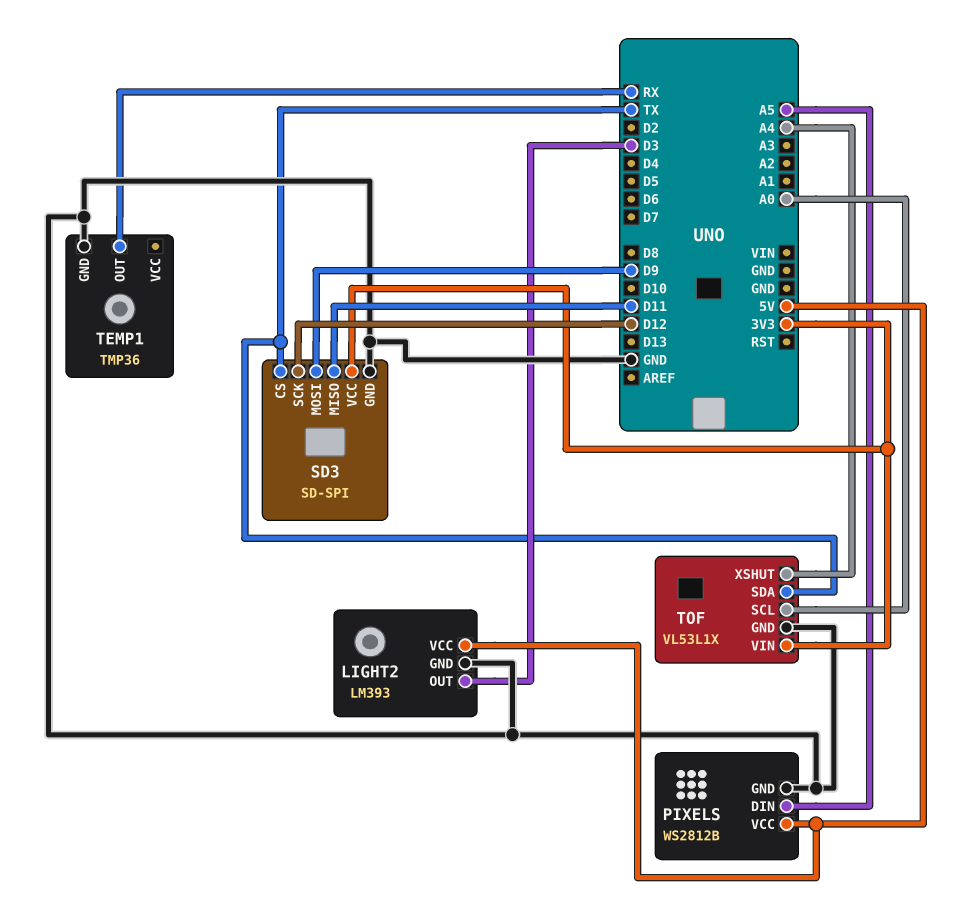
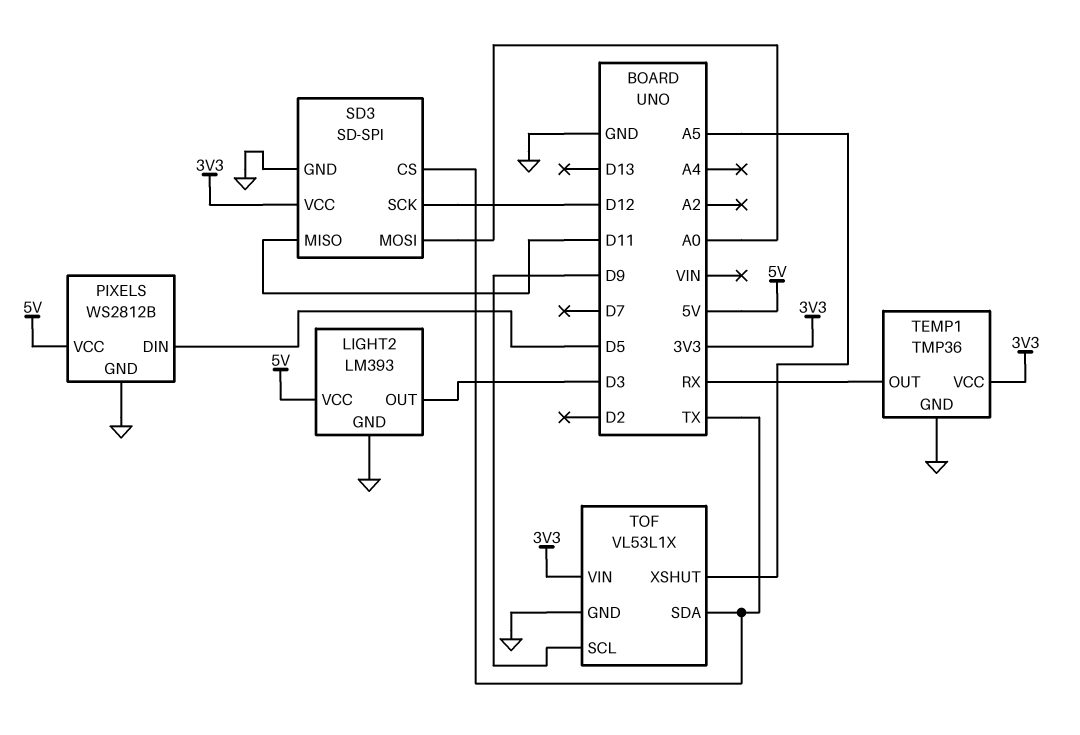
PIXELS pin DIN: A5 -> D5
SD3 pin MOSI: D9 -> A0
TEMP1 pin VCC: none -> 3V3
TOF pin SCL: A0 -> D9
TOF pin XSHUT: A4 -> A5

